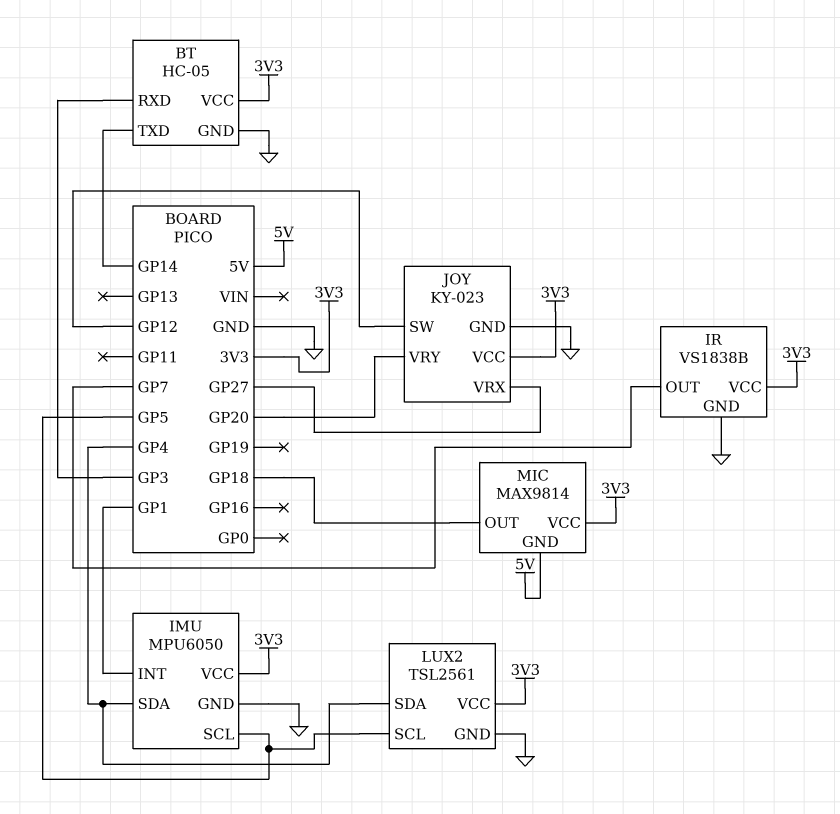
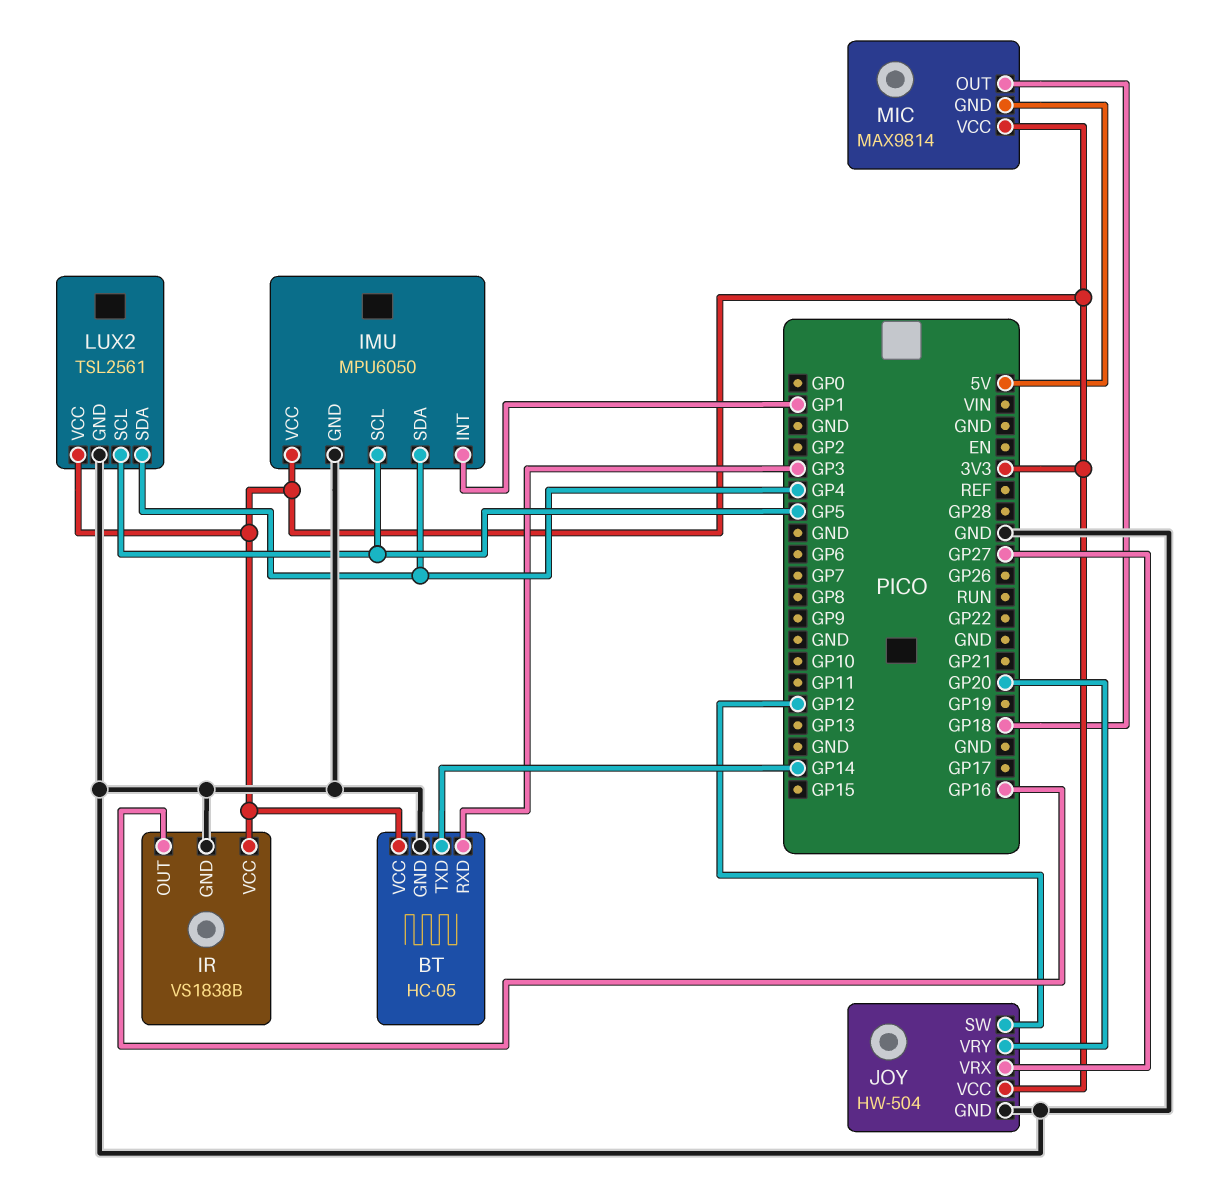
IR pin OUT: GP7 -> GP16
JOY: KY-023 -> HW-504

